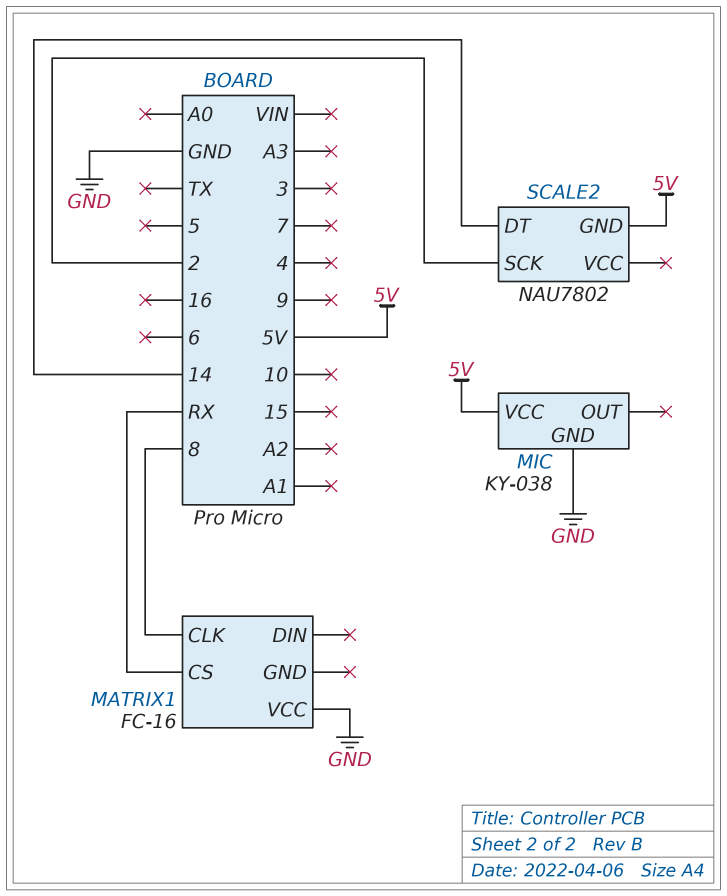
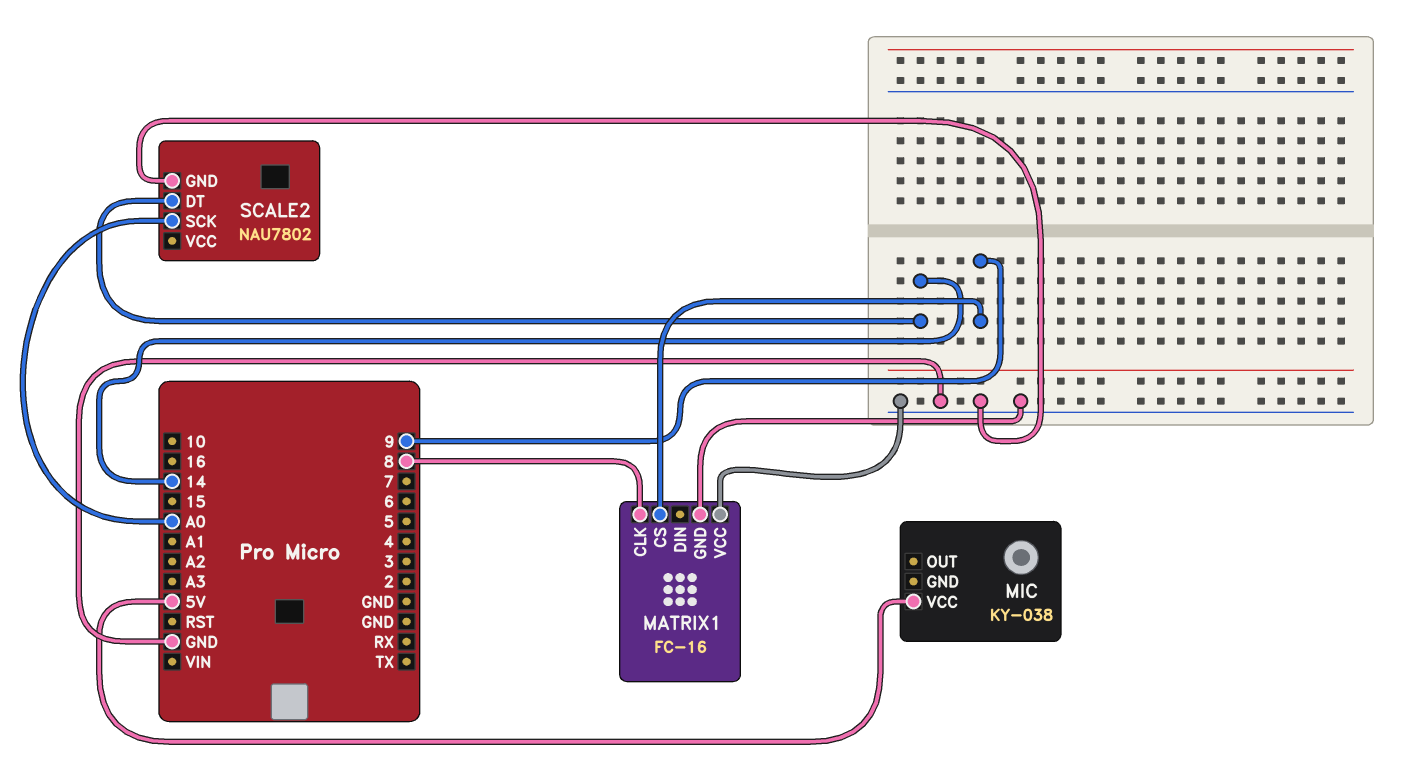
MATRIX1 pin CS: RX -> 9
MATRIX1 pin GND: none -> GND
MIC pin GND: GND -> none
SCALE2 pin GND: 5V -> GND
SCALE2 pin SCK: 2 -> A0

